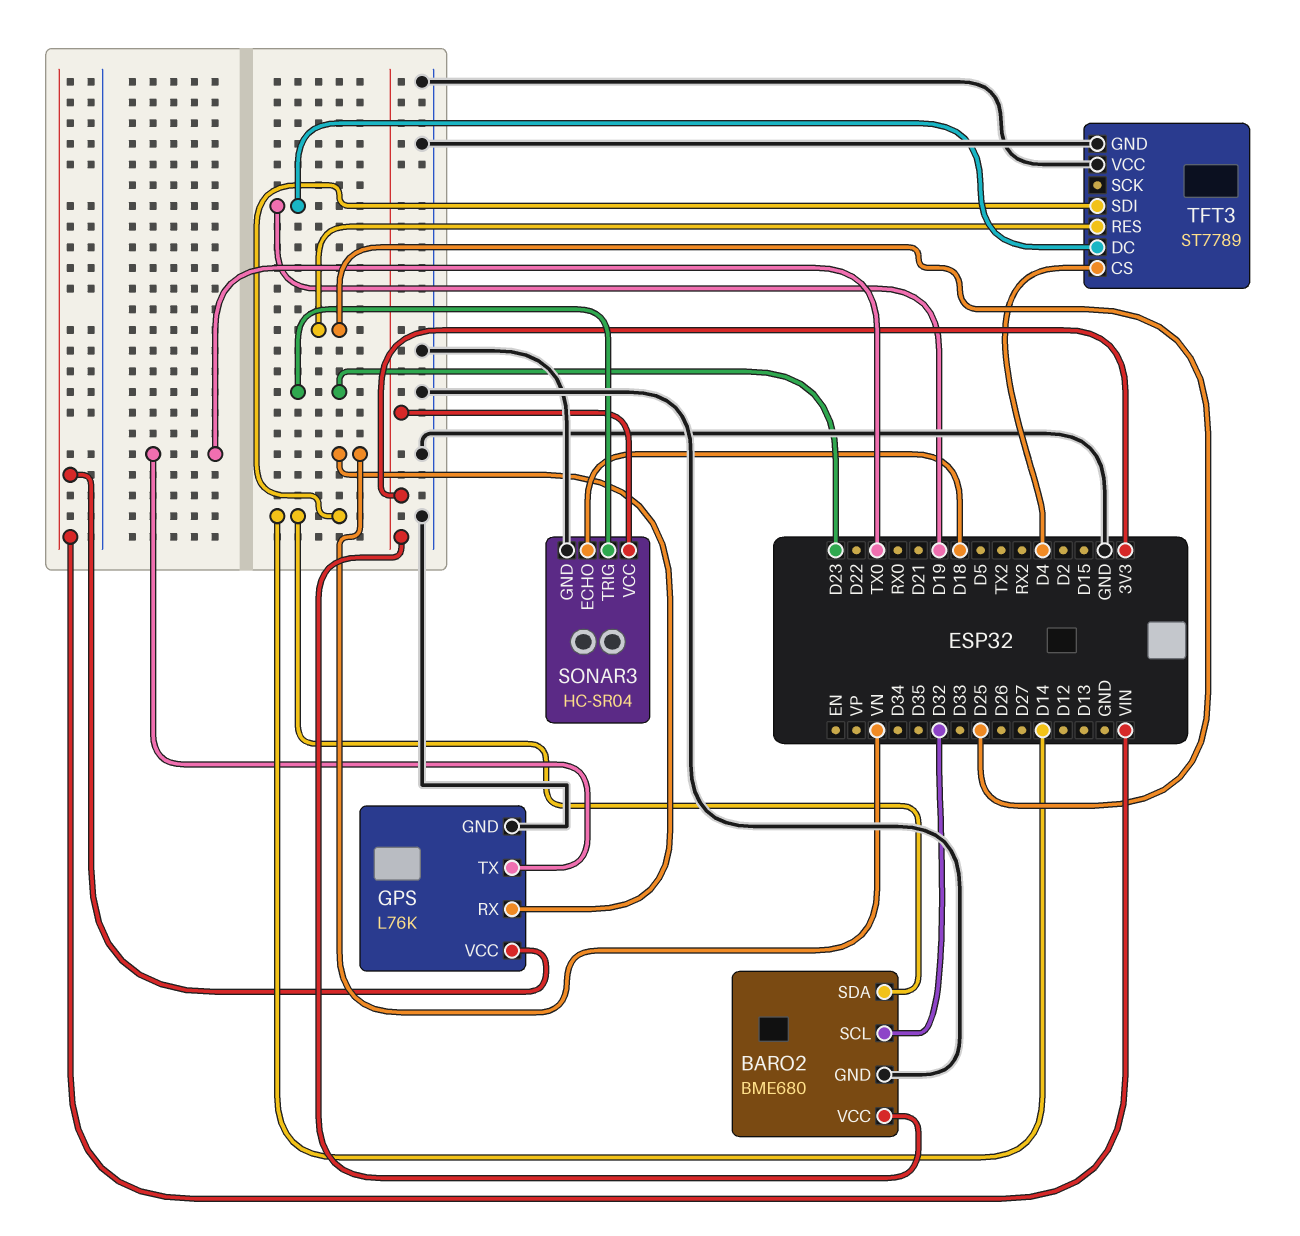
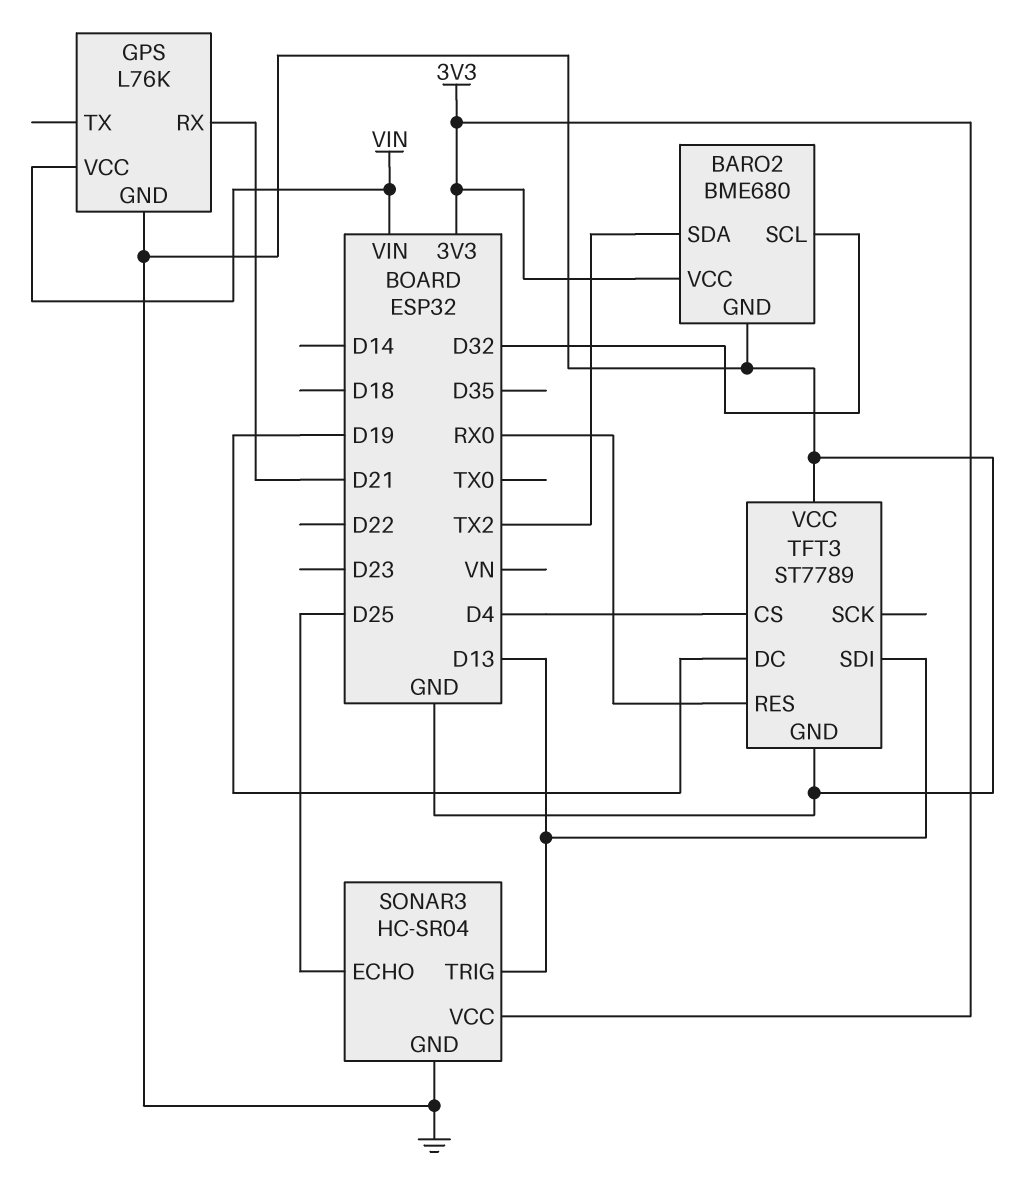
BARO2 pin SDA: D14 -> TX2
GPS pin RX: VN -> D21
GPS pin TX: TX0 -> none
SONAR3 pin ECHO: D18 -> D25
SONAR3 pin TRIG: D23 -> D13
TFT3 pin RES: D25 -> RX0
TFT3 pin SDI: D14 -> D13

